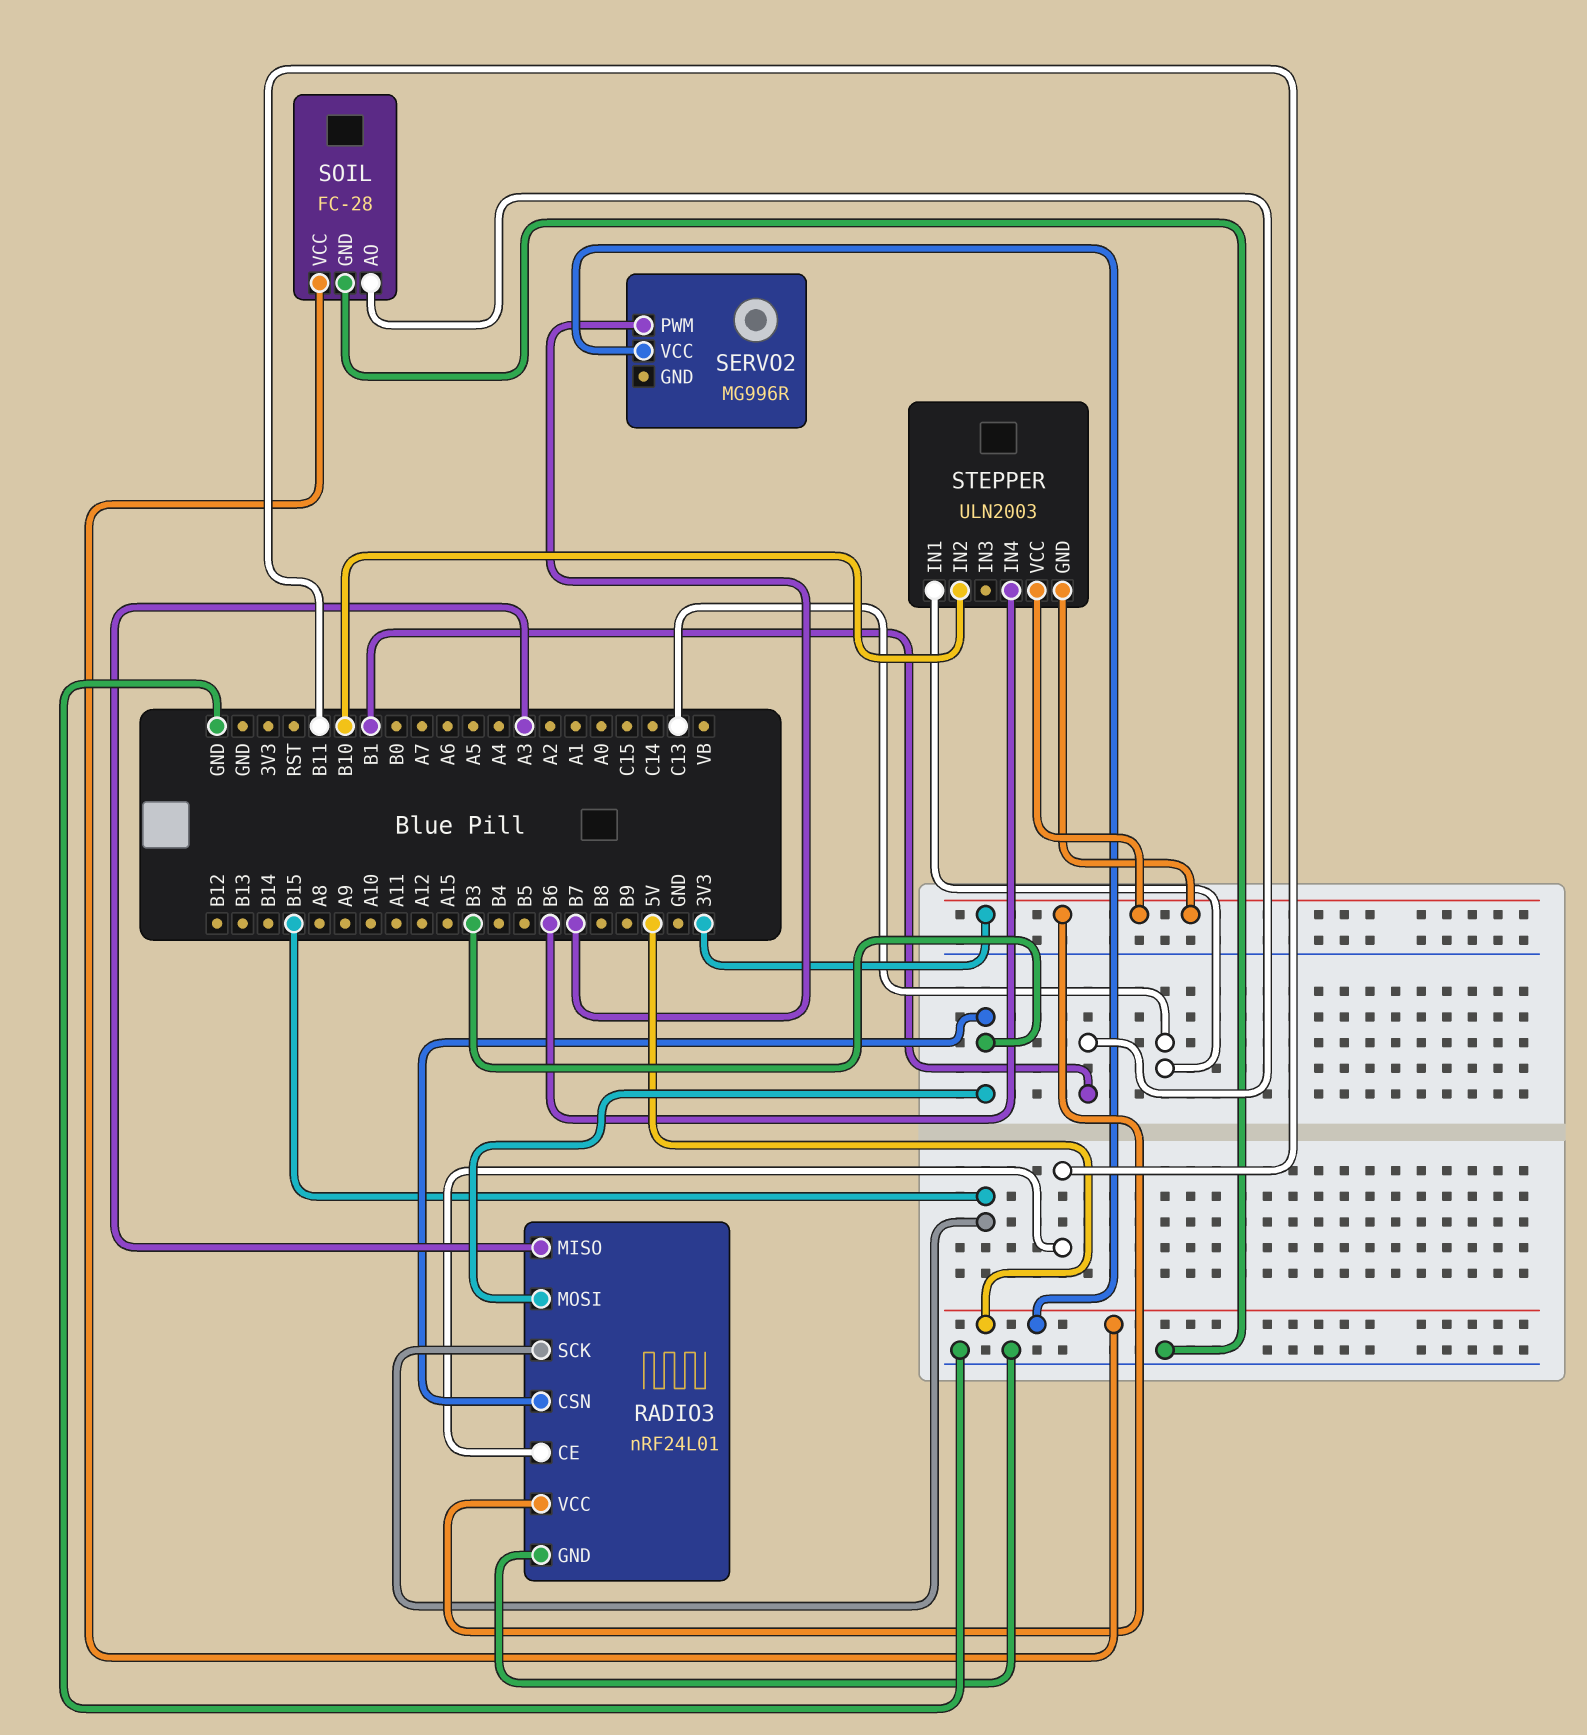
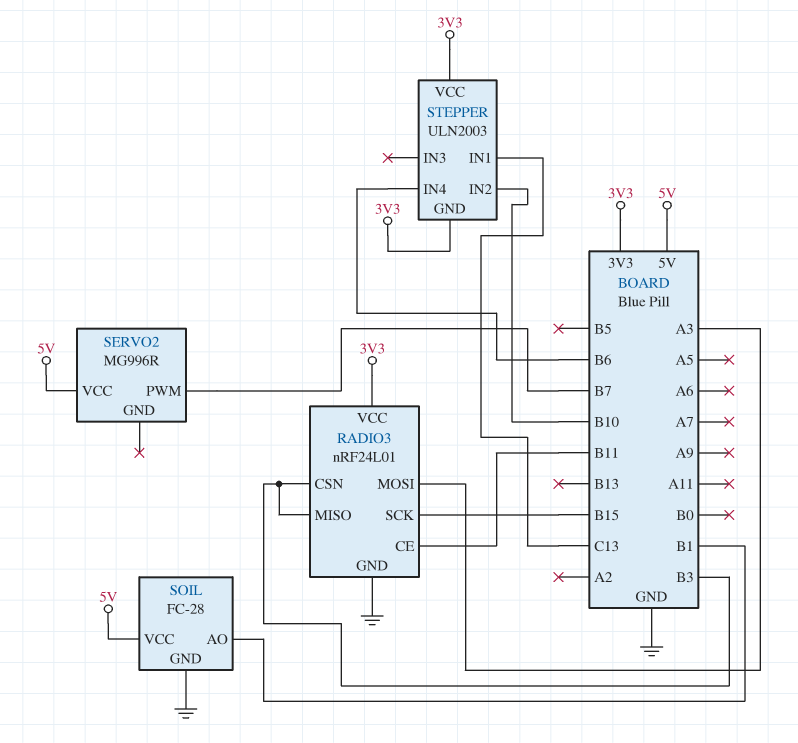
RADIO3 pin MISO: A3 -> B3
RADIO3 pin MOSI: B3 -> A3

